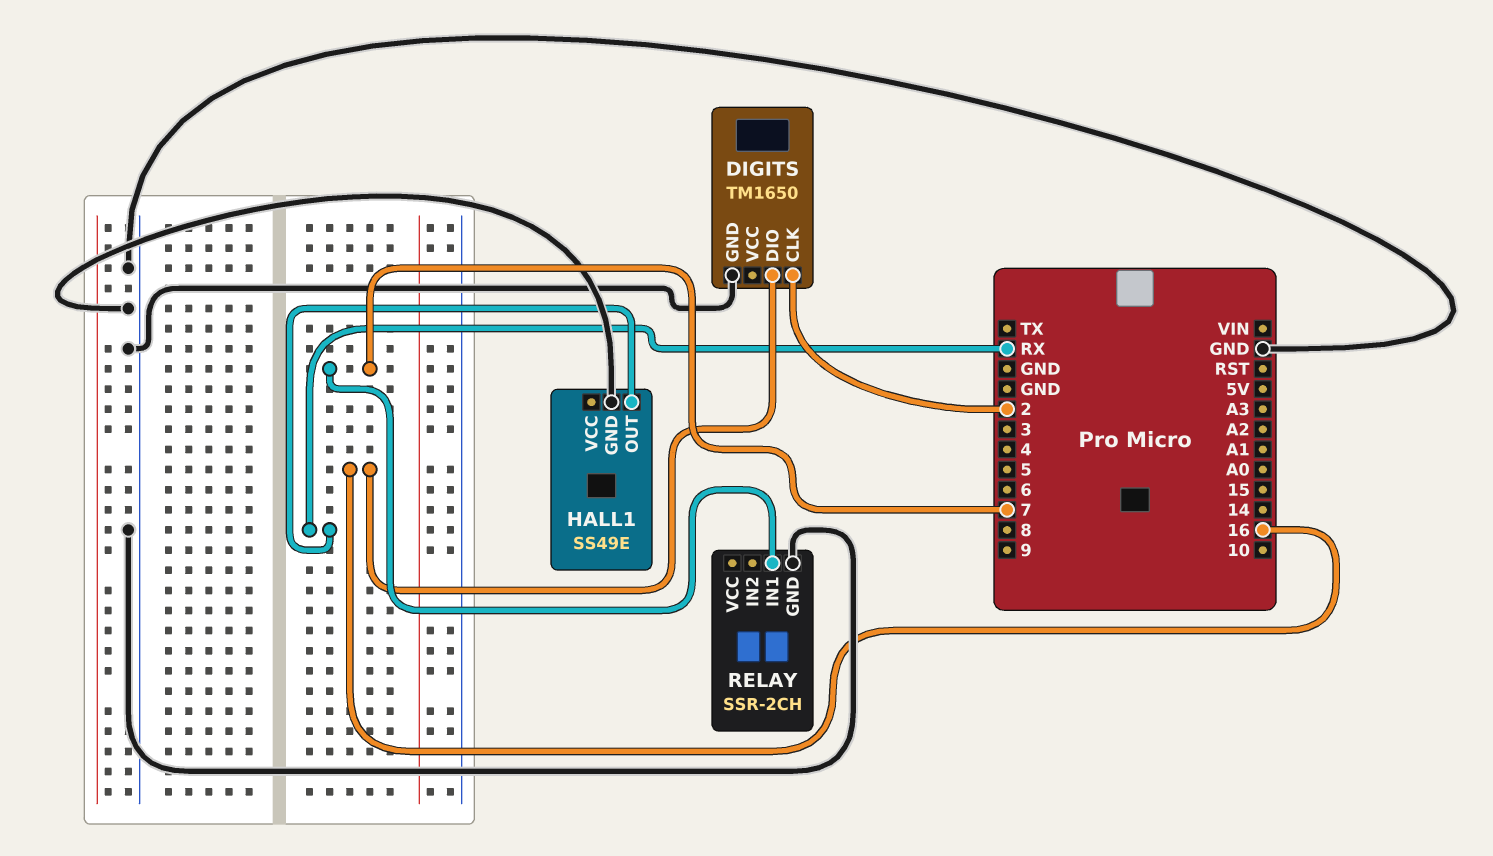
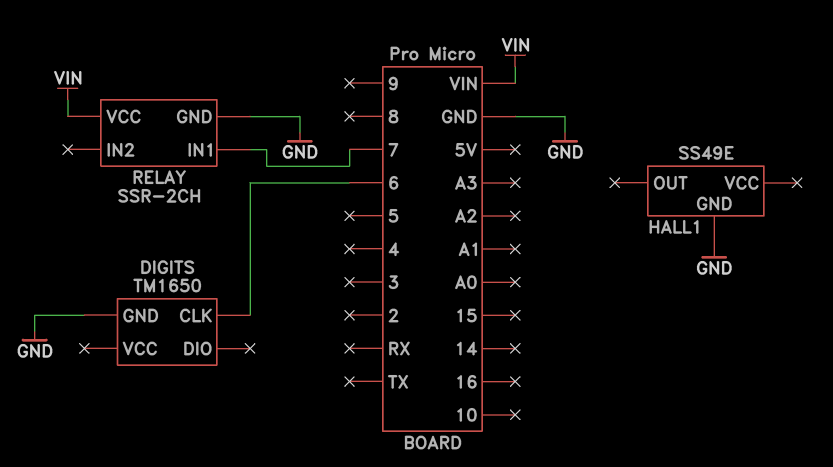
DIGITS pin CLK: 2 -> 6
DIGITS pin DIO: 16 -> none
HALL1 pin OUT: RX -> none
RELAY pin VCC: none -> VIN

